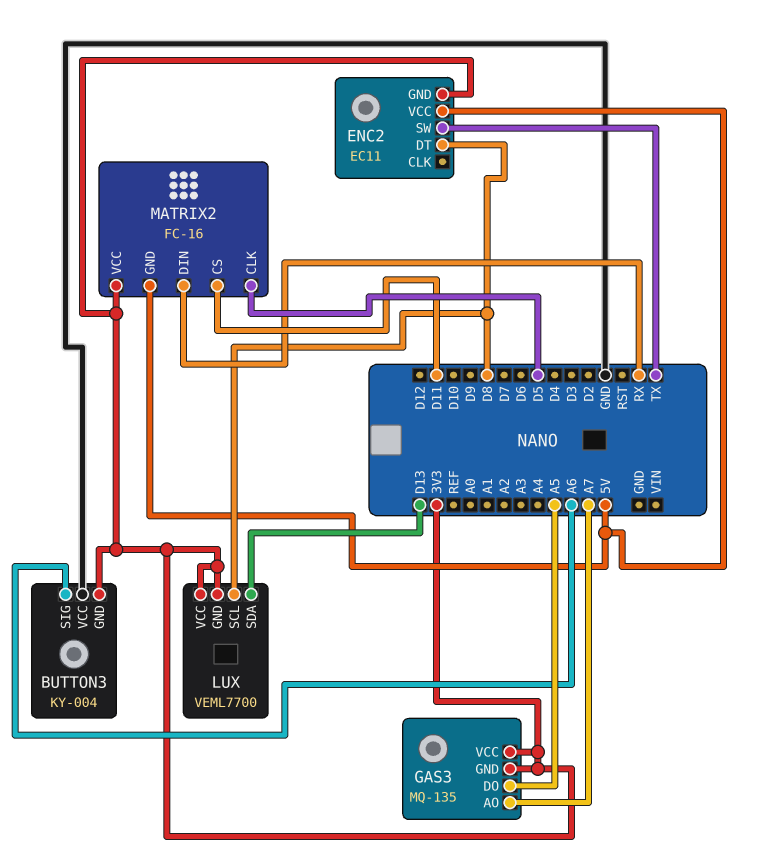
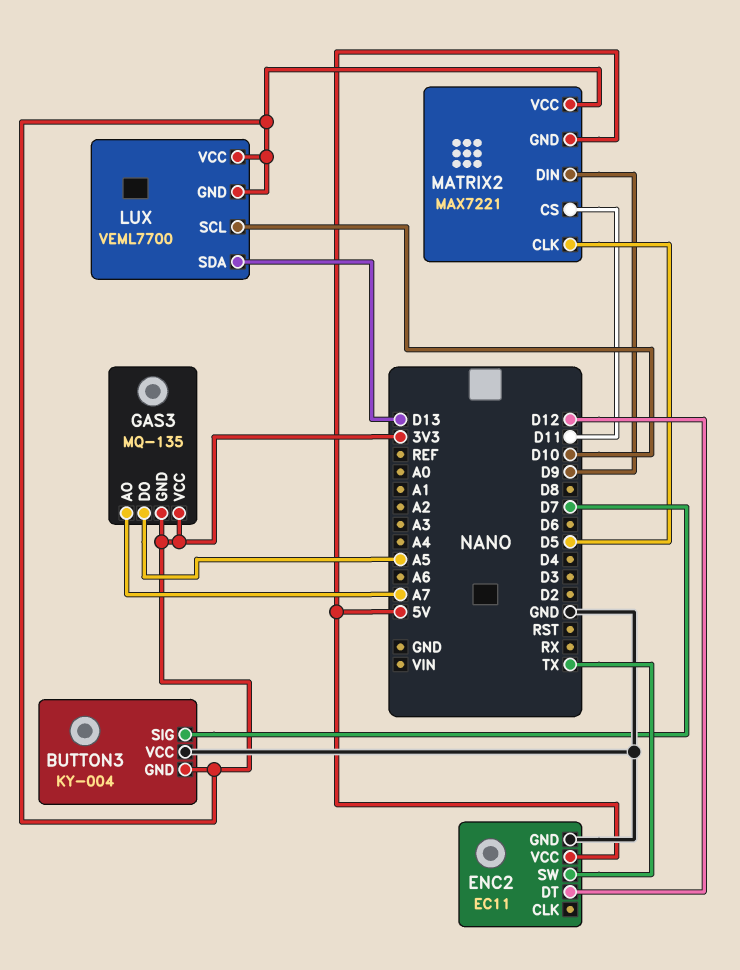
BUTTON3 pin SIG: A6 -> D7
ENC2 pin DT: D8 -> D12
ENC2 pin GND: 3V3 -> GND
LUX pin SCL: D8 -> D10
MATRIX2: FC-16 -> MAX7221
MATRIX2 pin DIN: RX -> D9

